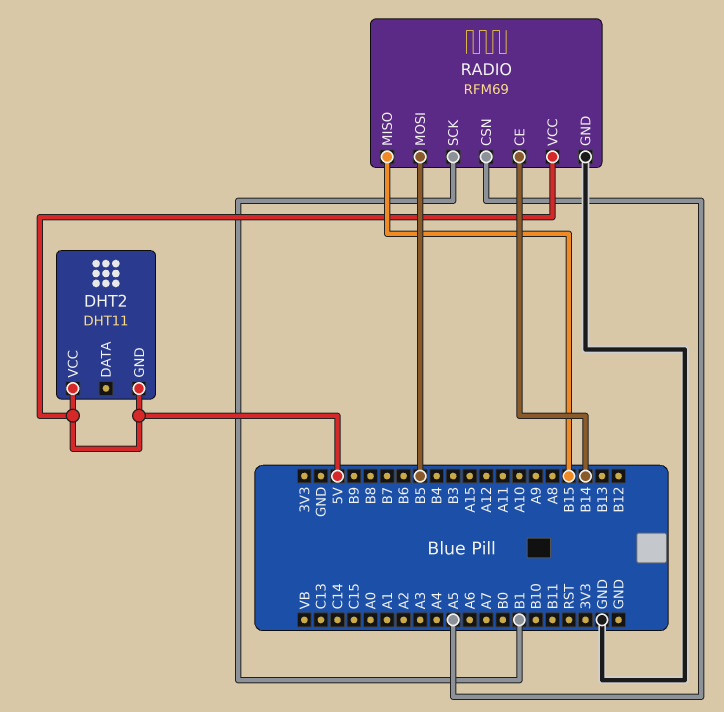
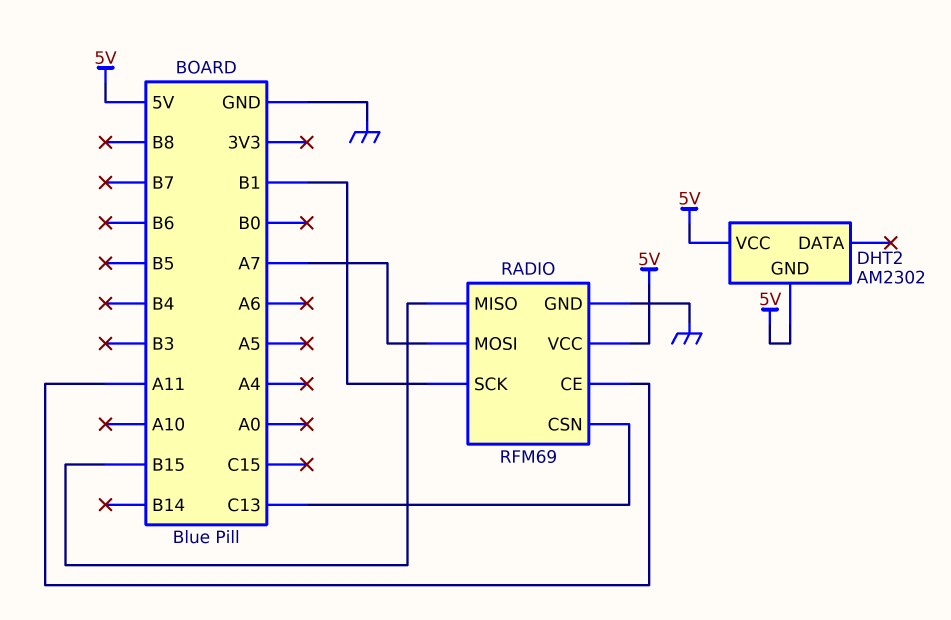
DHT2: DHT11 -> AM2302
RADIO pin CE: B14 -> A11
RADIO pin CSN: A5 -> C13
RADIO pin MOSI: B5 -> A7

